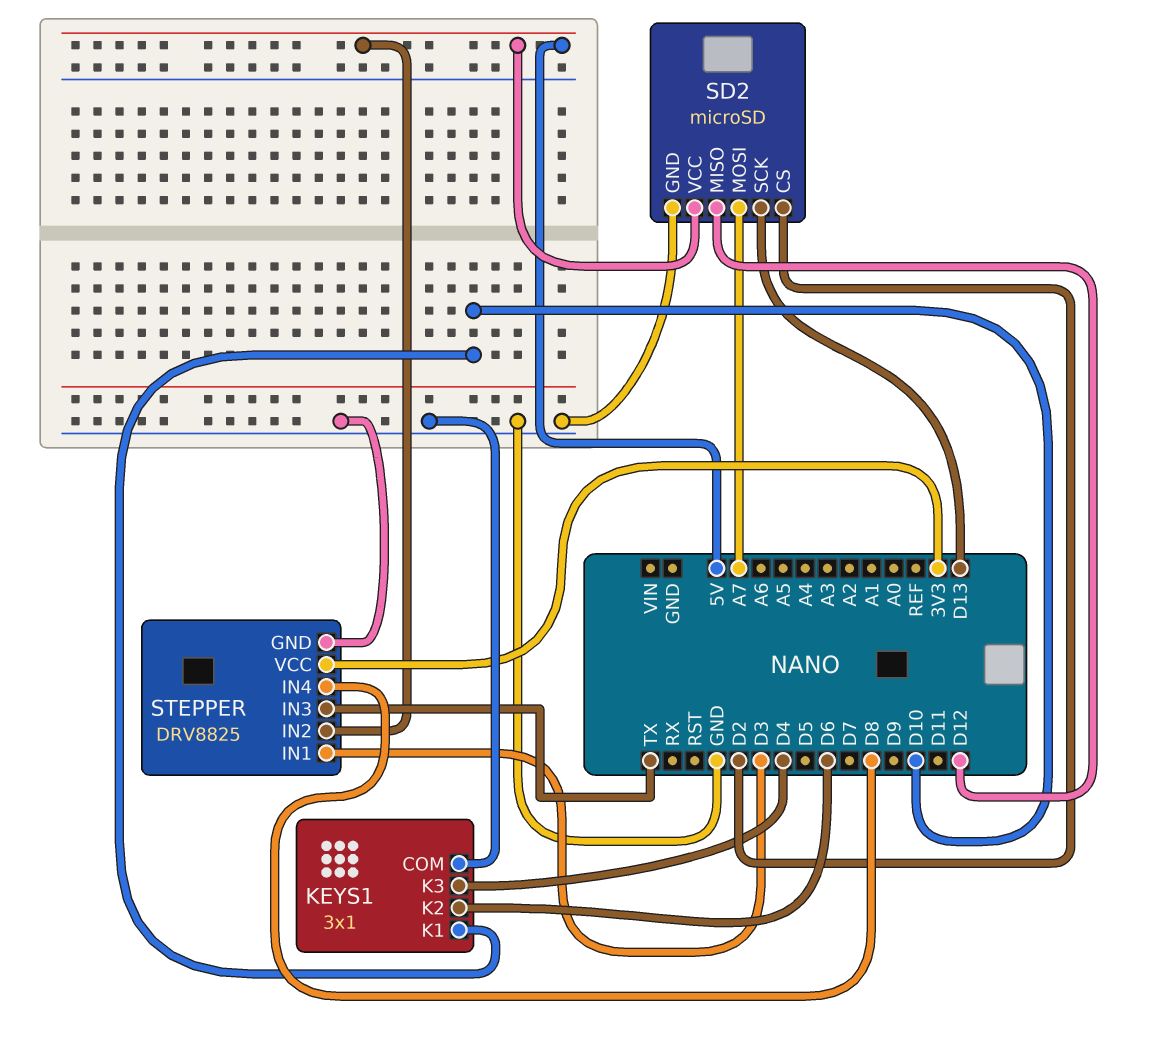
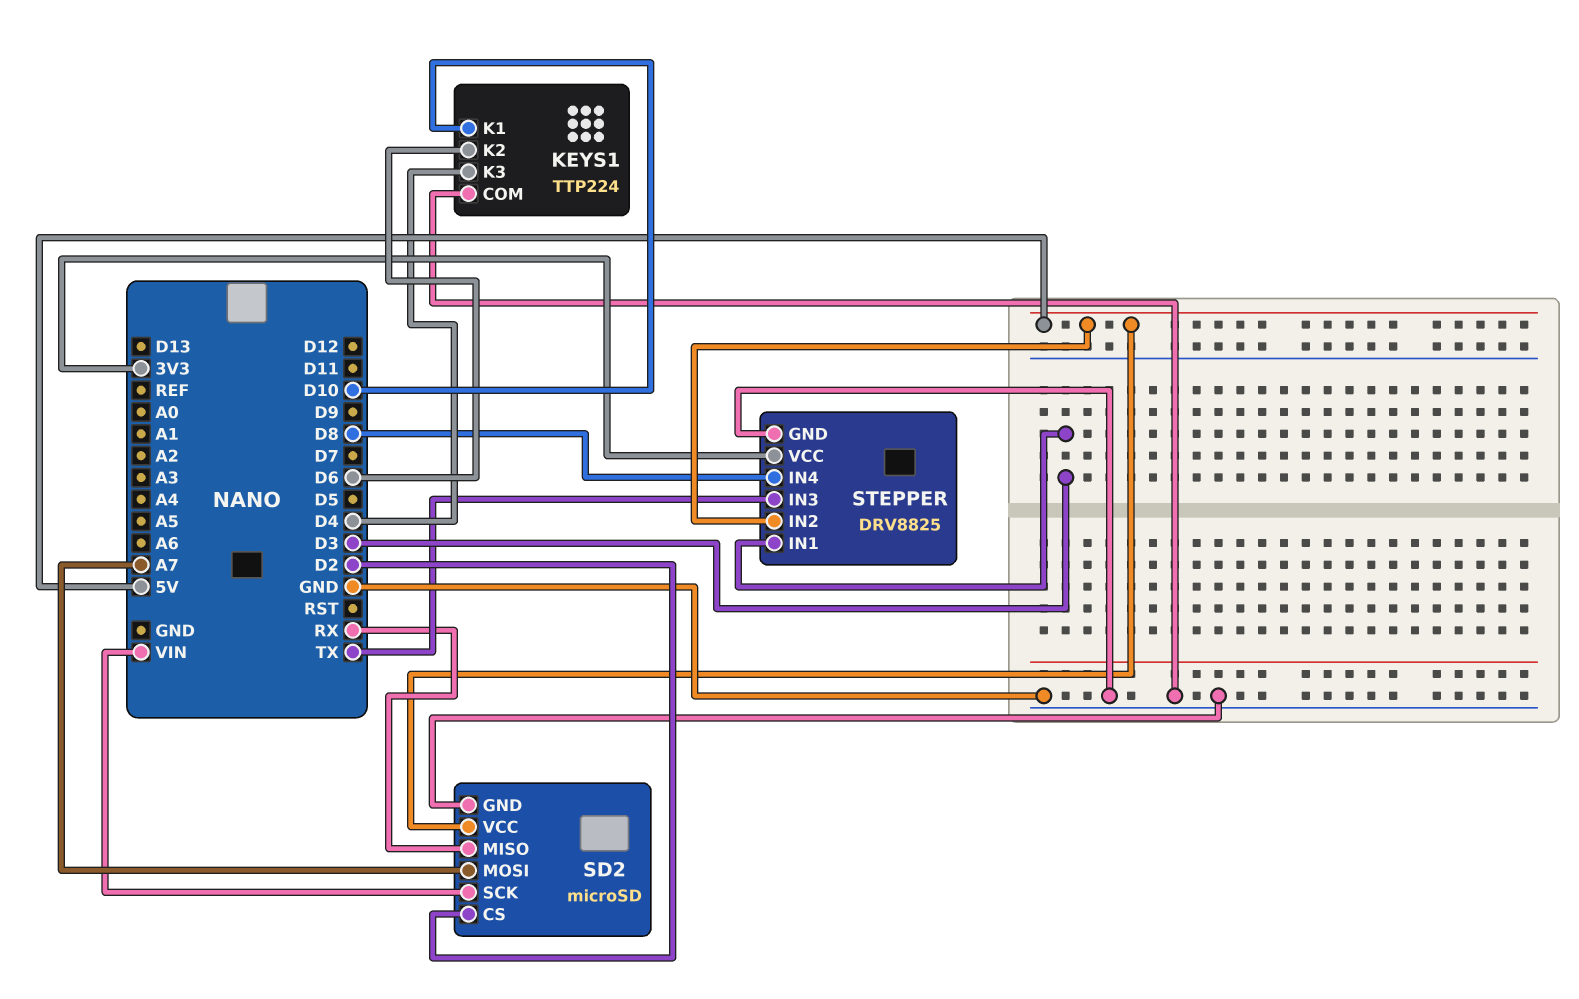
KEYS1: 3x1 -> TTP224
SD2 pin MISO: D12 -> RX
SD2 pin SCK: D13 -> VIN

